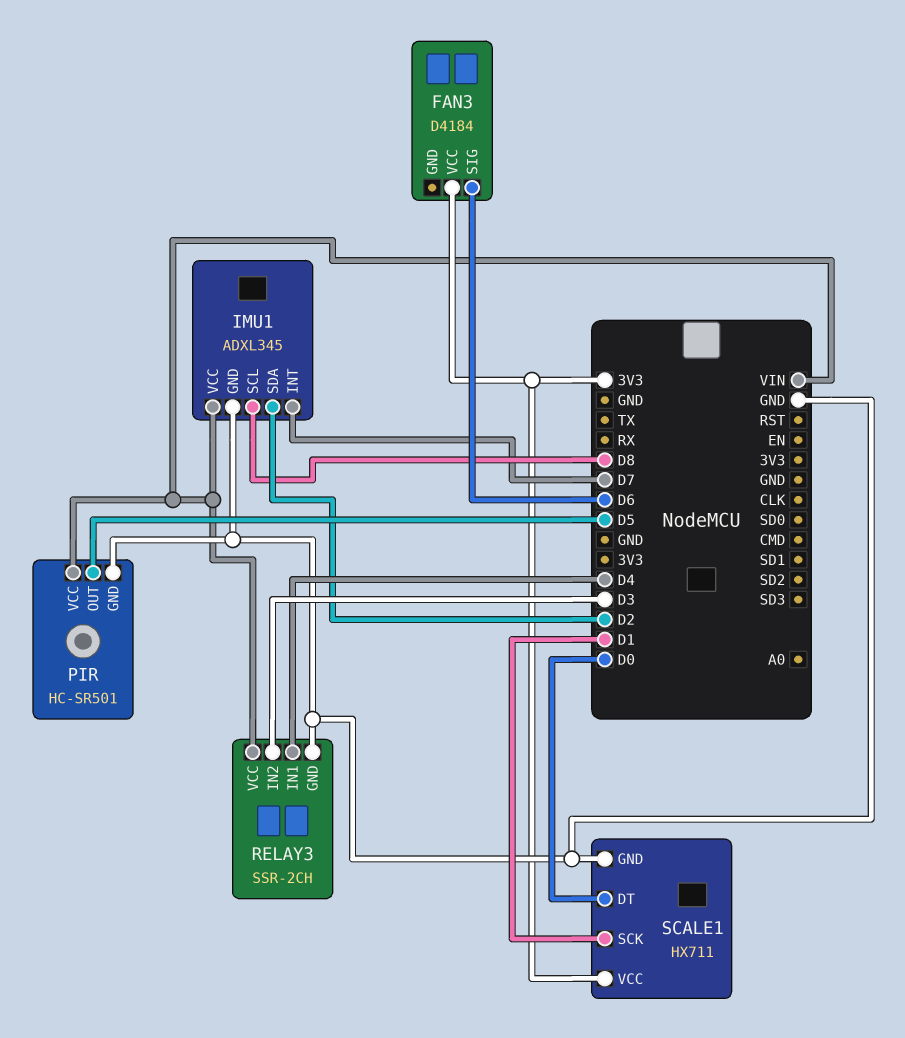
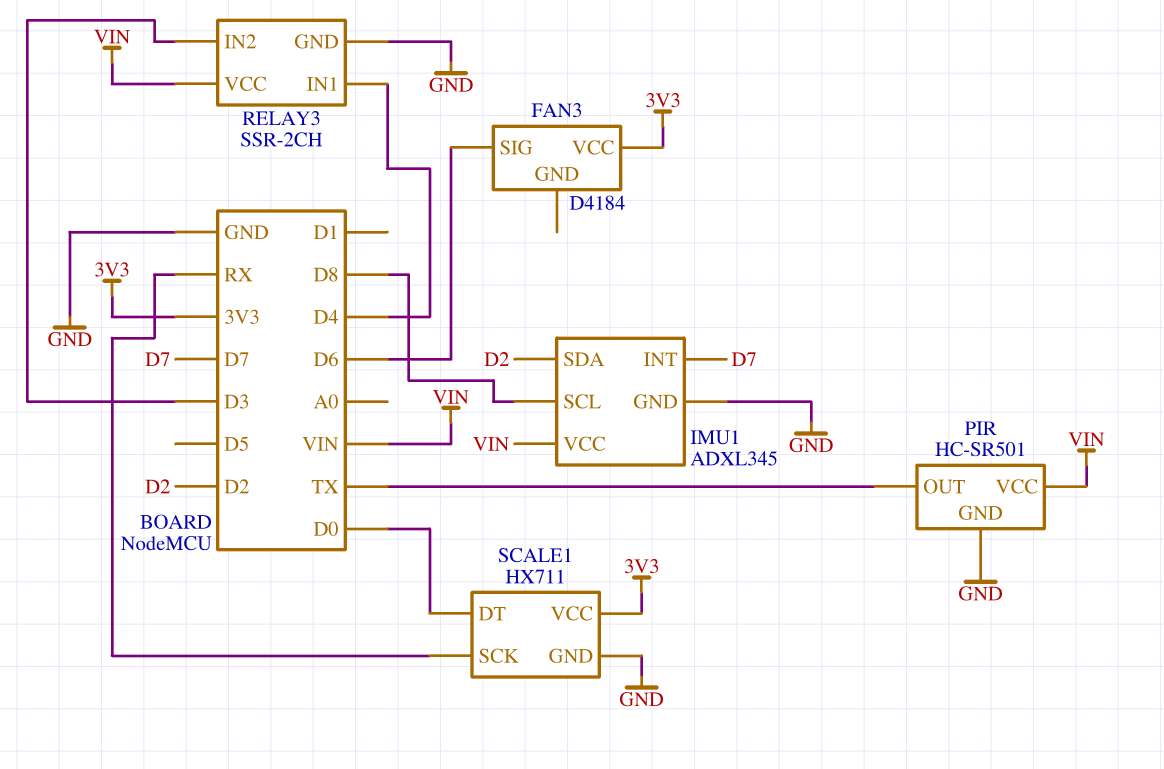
PIR pin OUT: D5 -> TX
SCALE1 pin SCK: D1 -> RX

